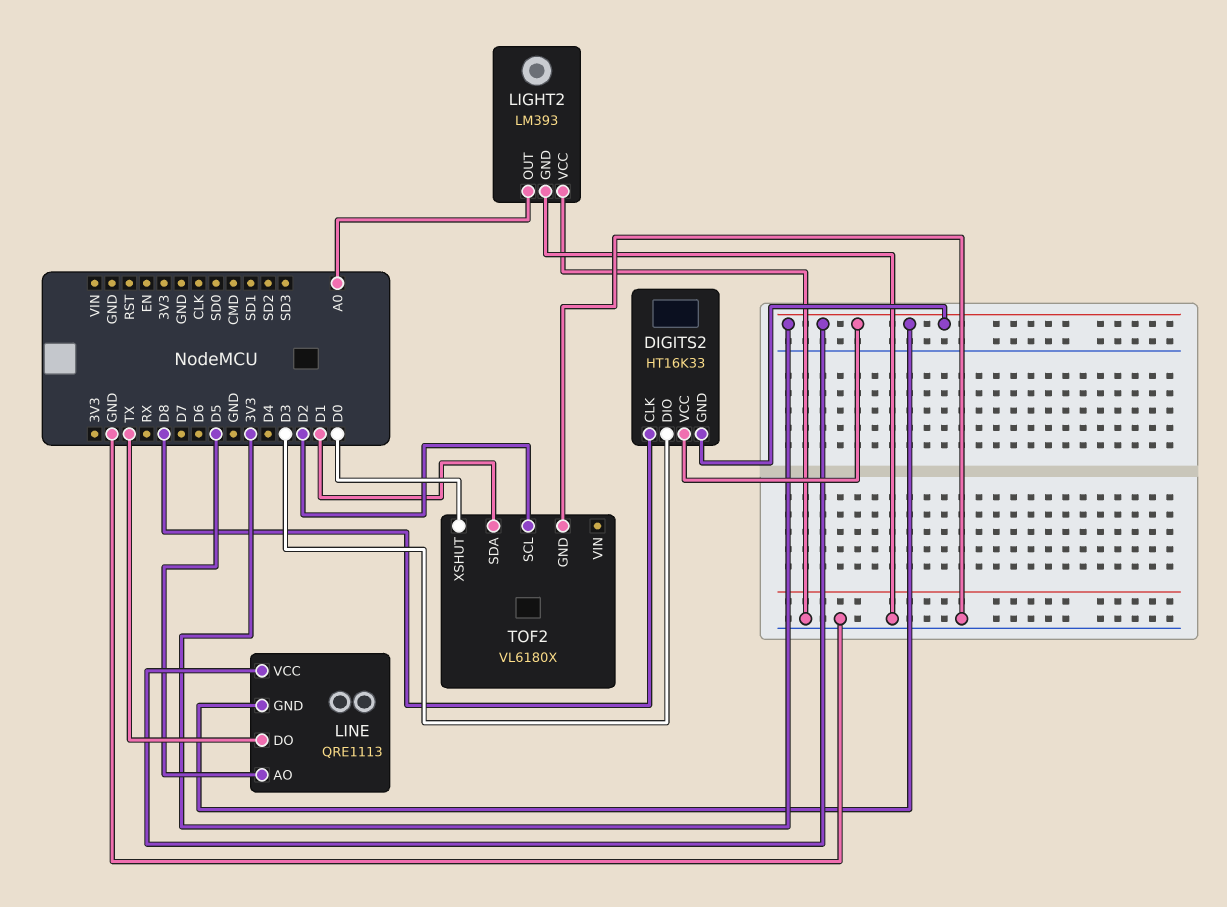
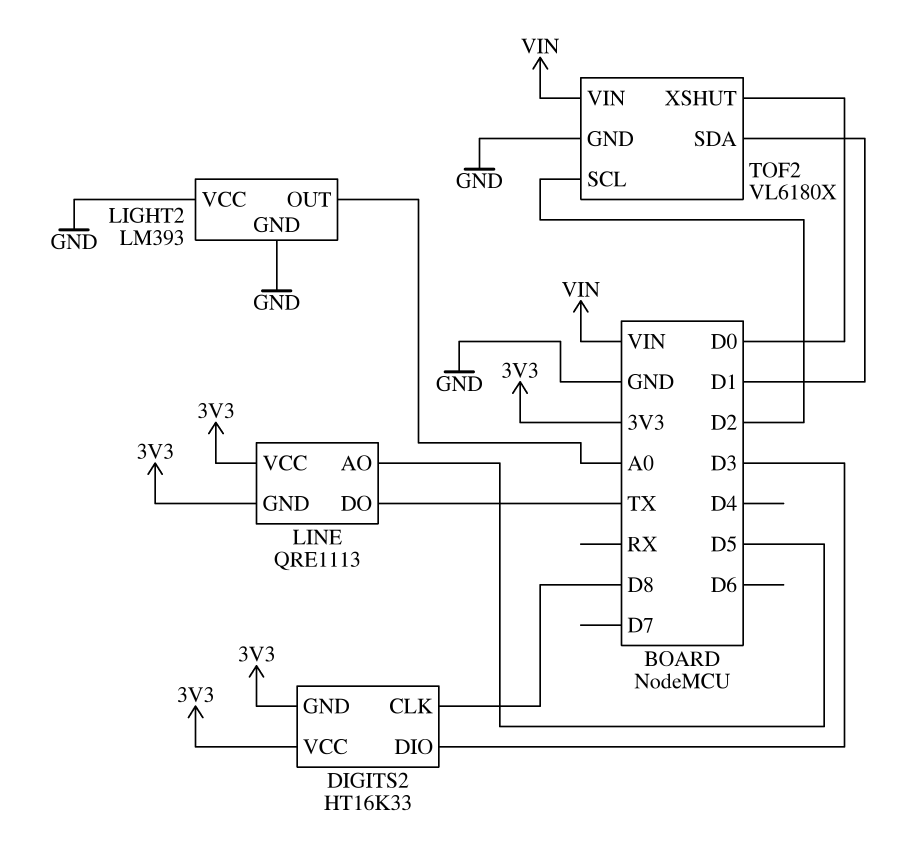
TOF2 pin VIN: none -> VIN

